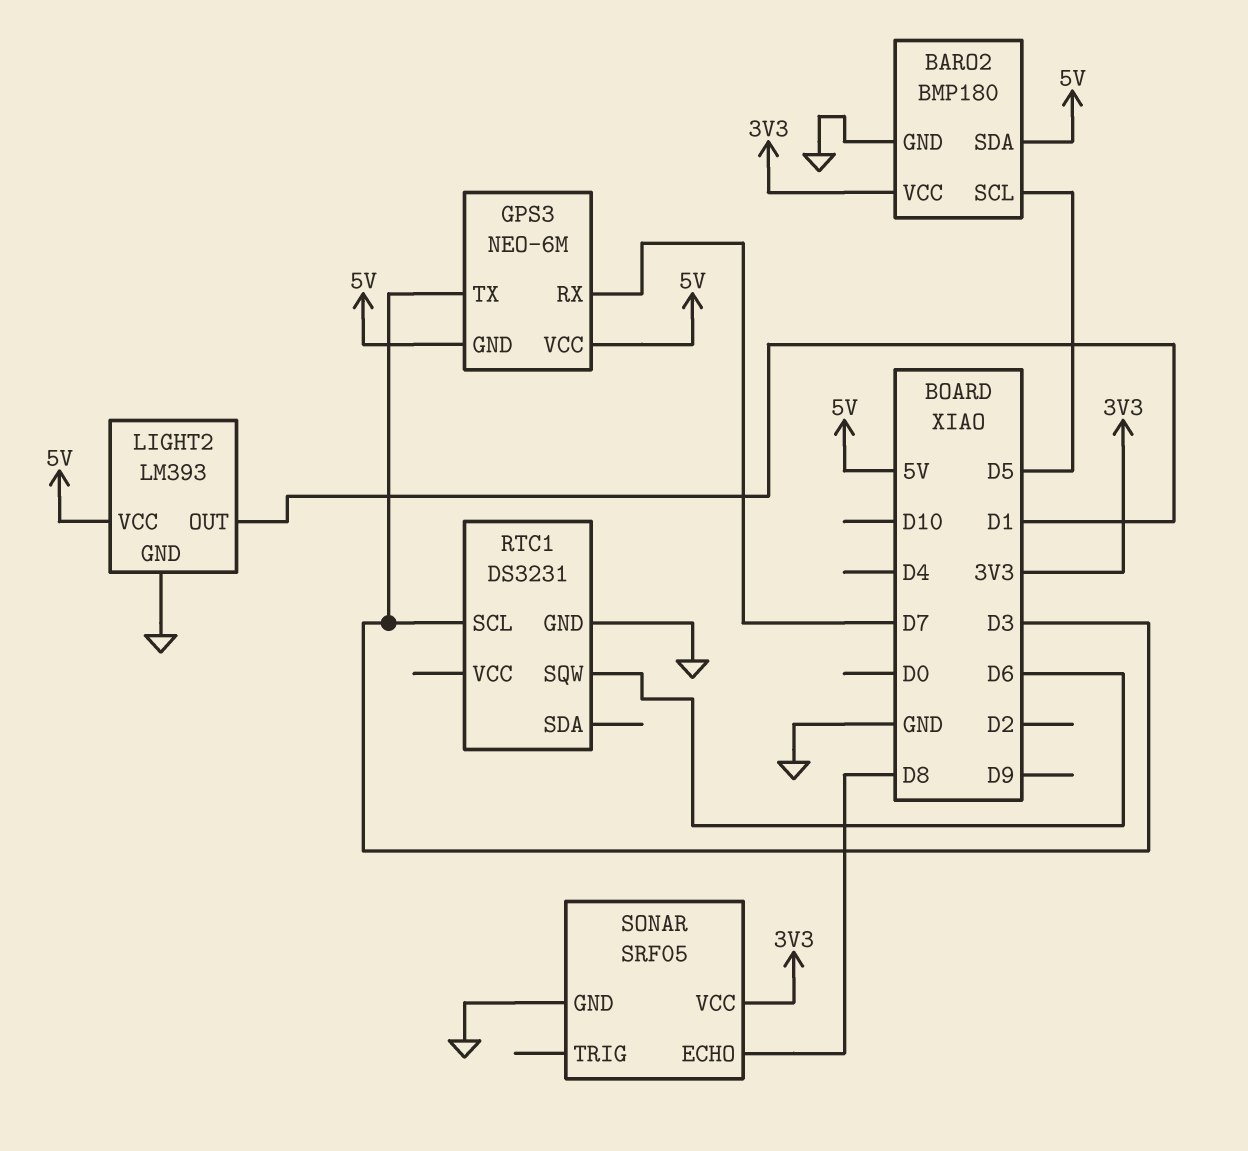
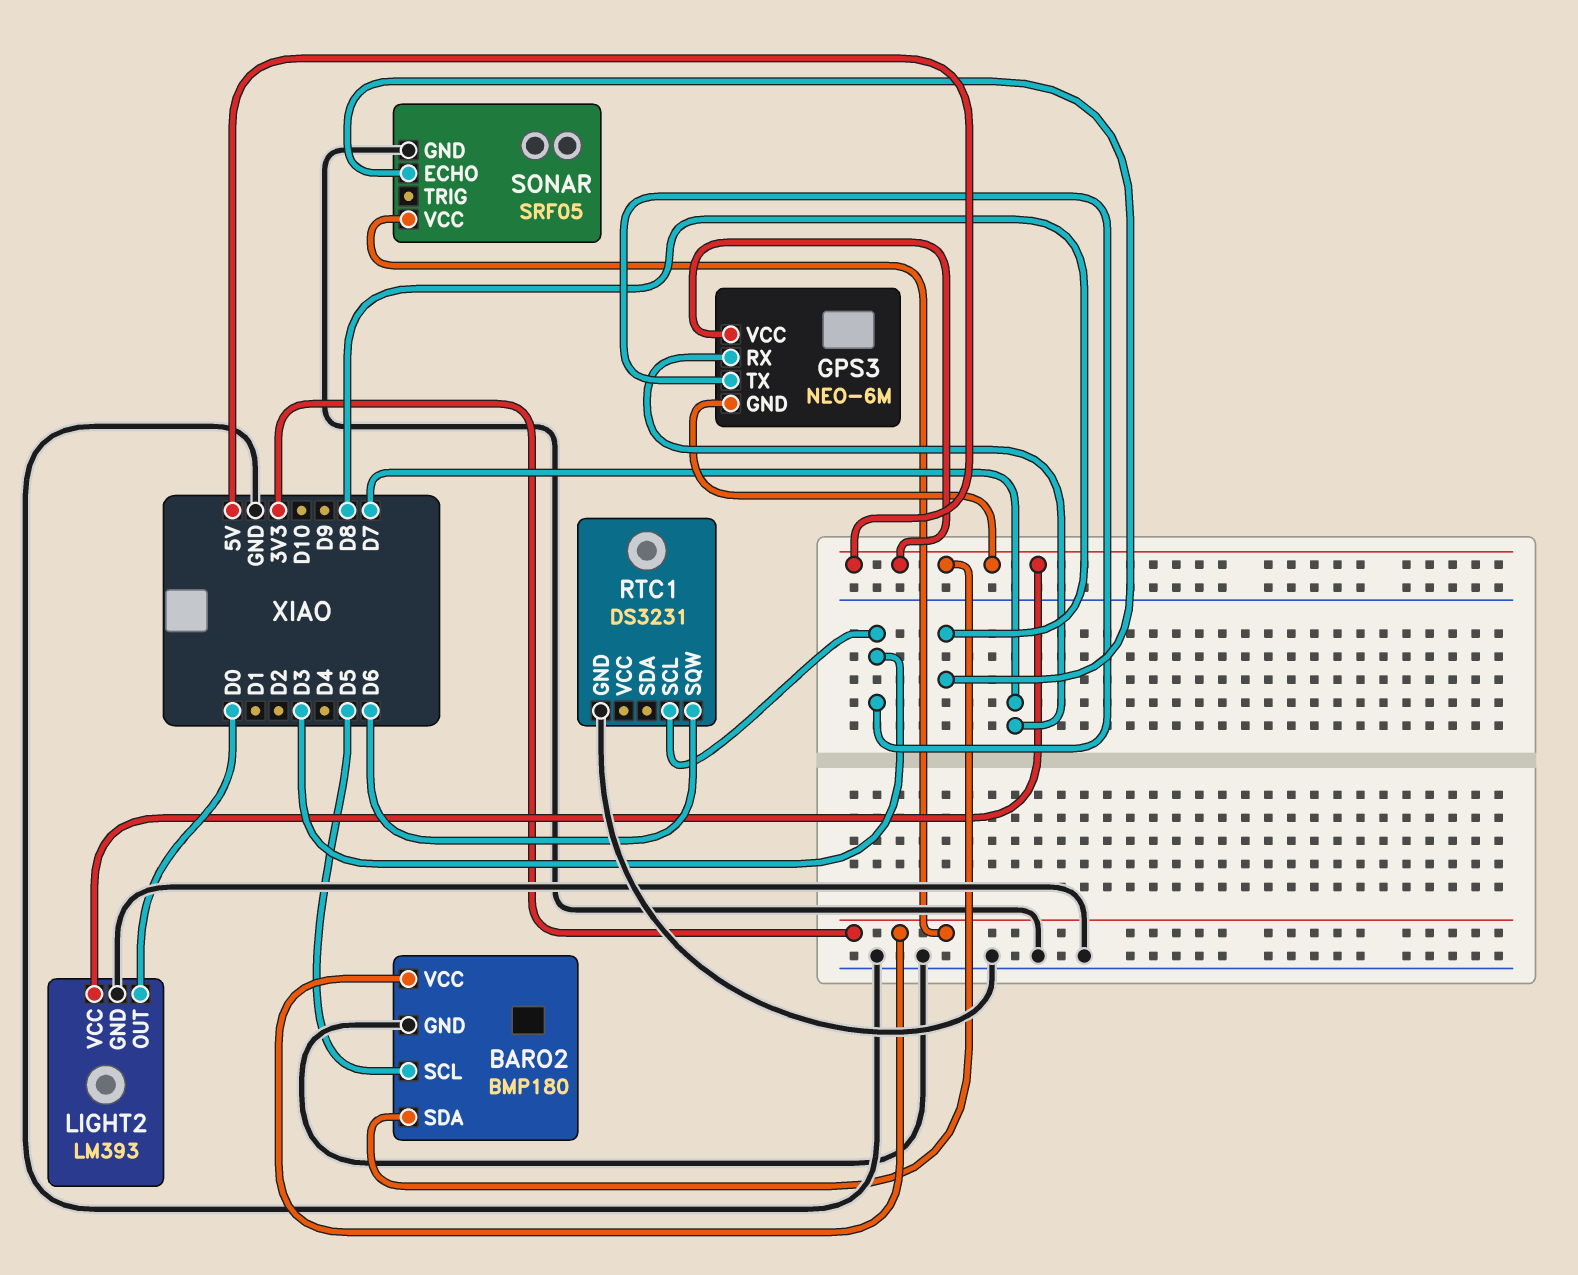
LIGHT2 pin OUT: D1 -> D0

